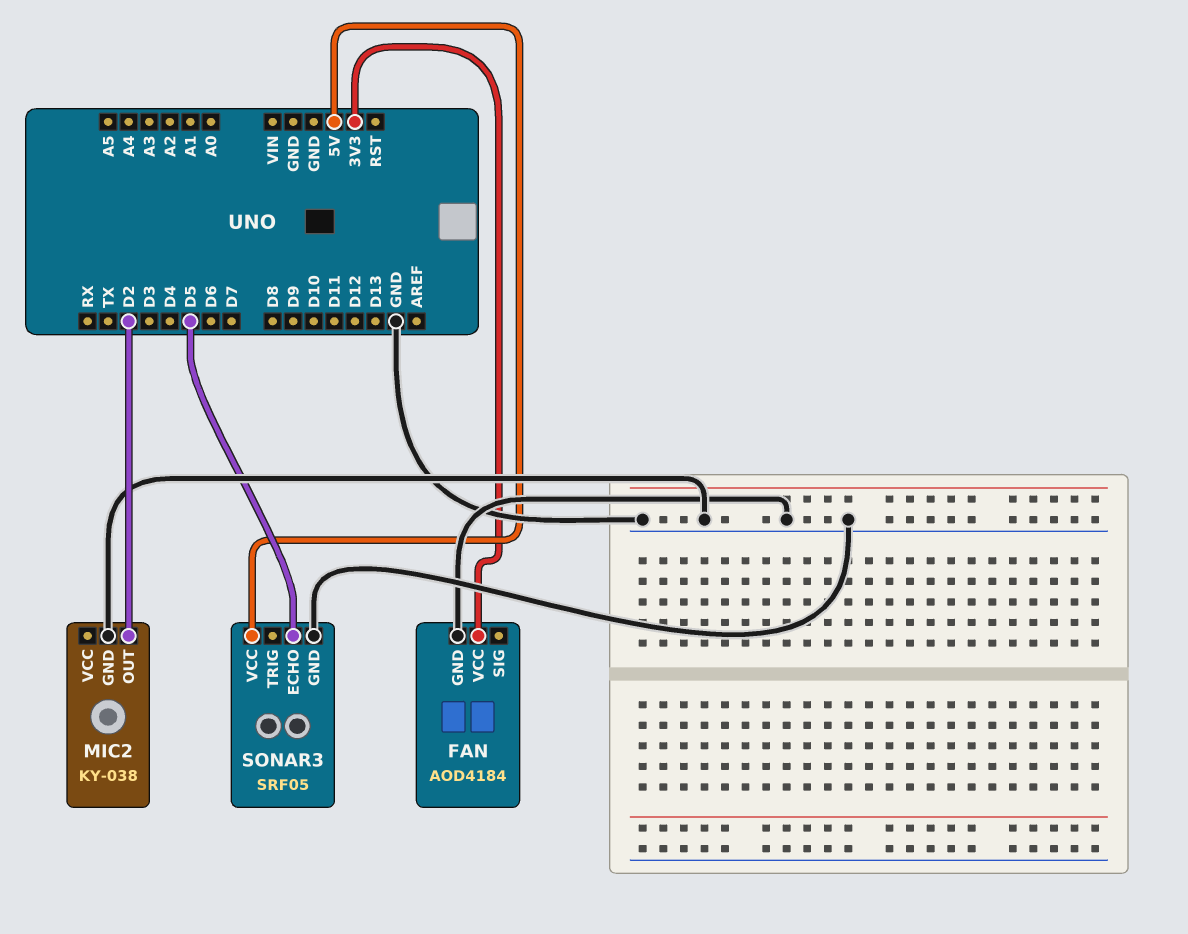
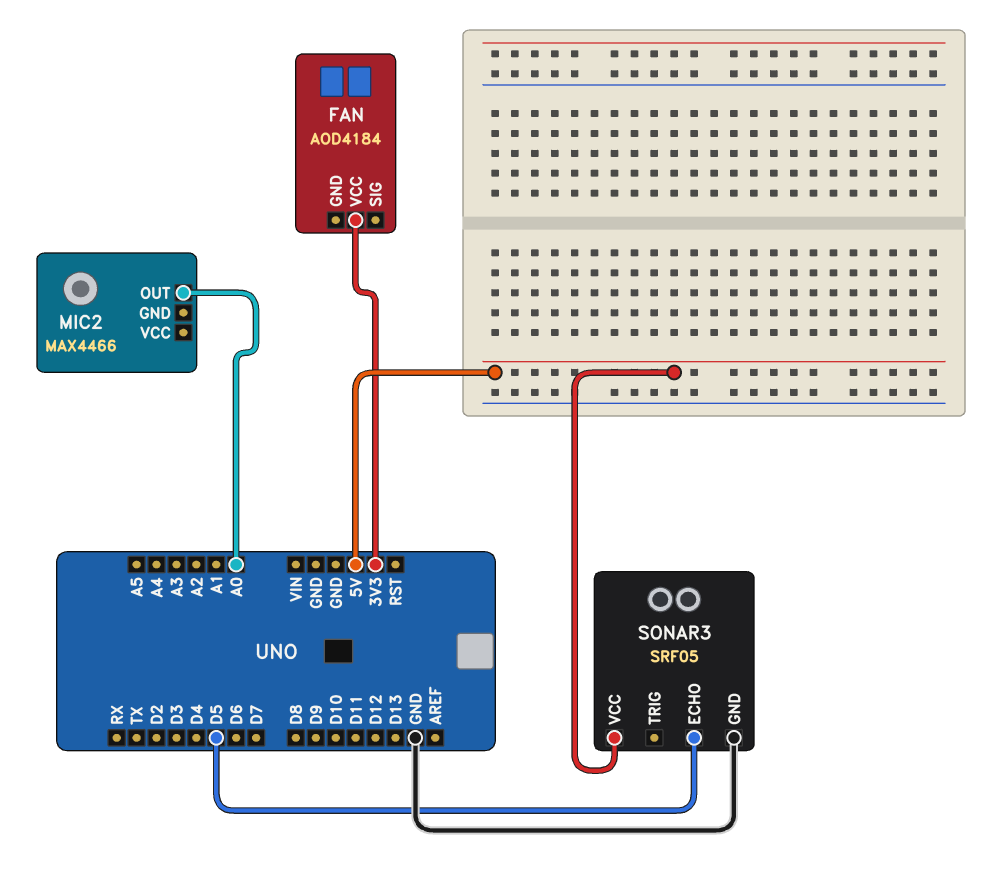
FAN pin GND: GND -> none
MIC2: KY-038 -> MAX4466
MIC2 pin GND: GND -> none
MIC2 pin OUT: D2 -> A0

